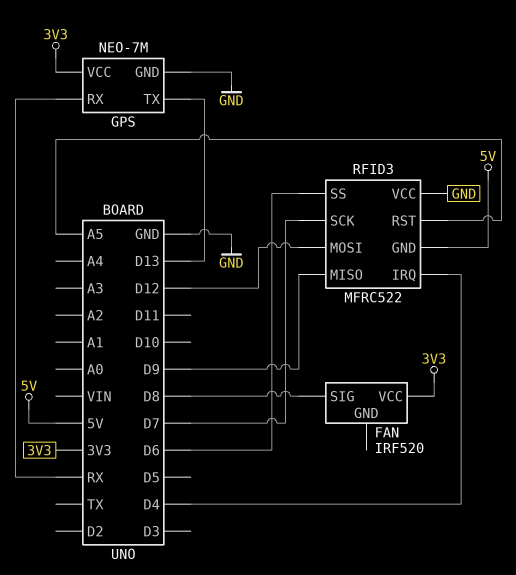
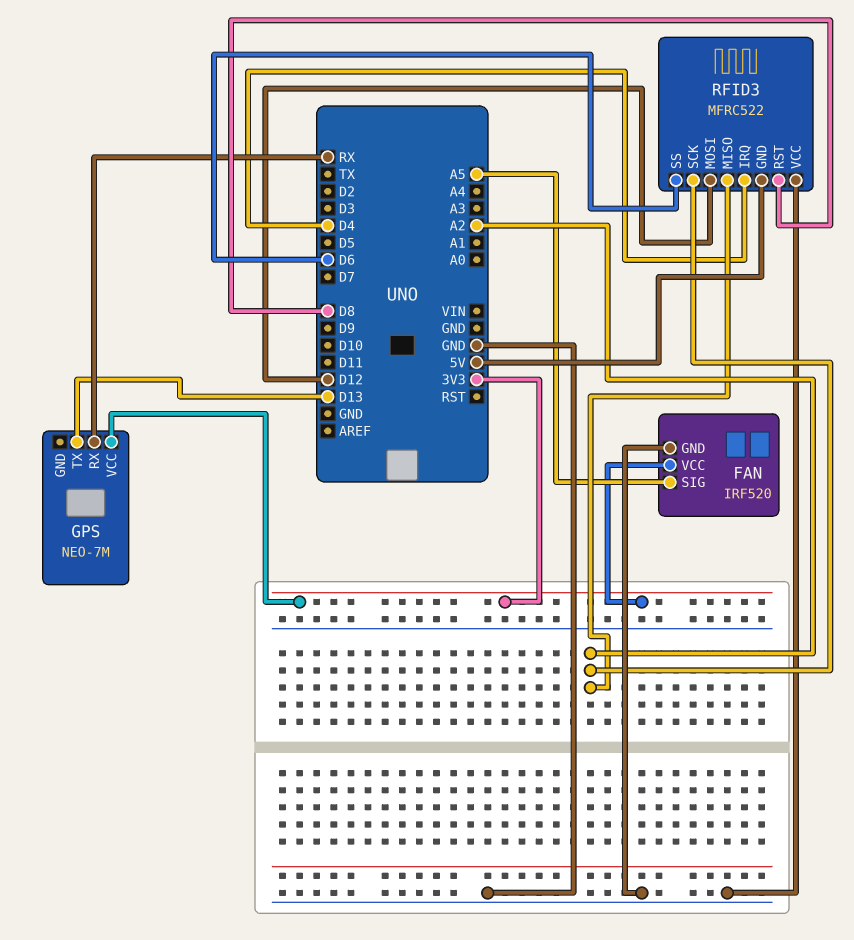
FAN pin GND: none -> GND
FAN pin SIG: D8 -> A5
GPS pin GND: GND -> none
RFID3 pin MISO: D9 -> A2
RFID3 pin RST: A5 -> D8
RFID3 pin SCK: D7 -> A2

